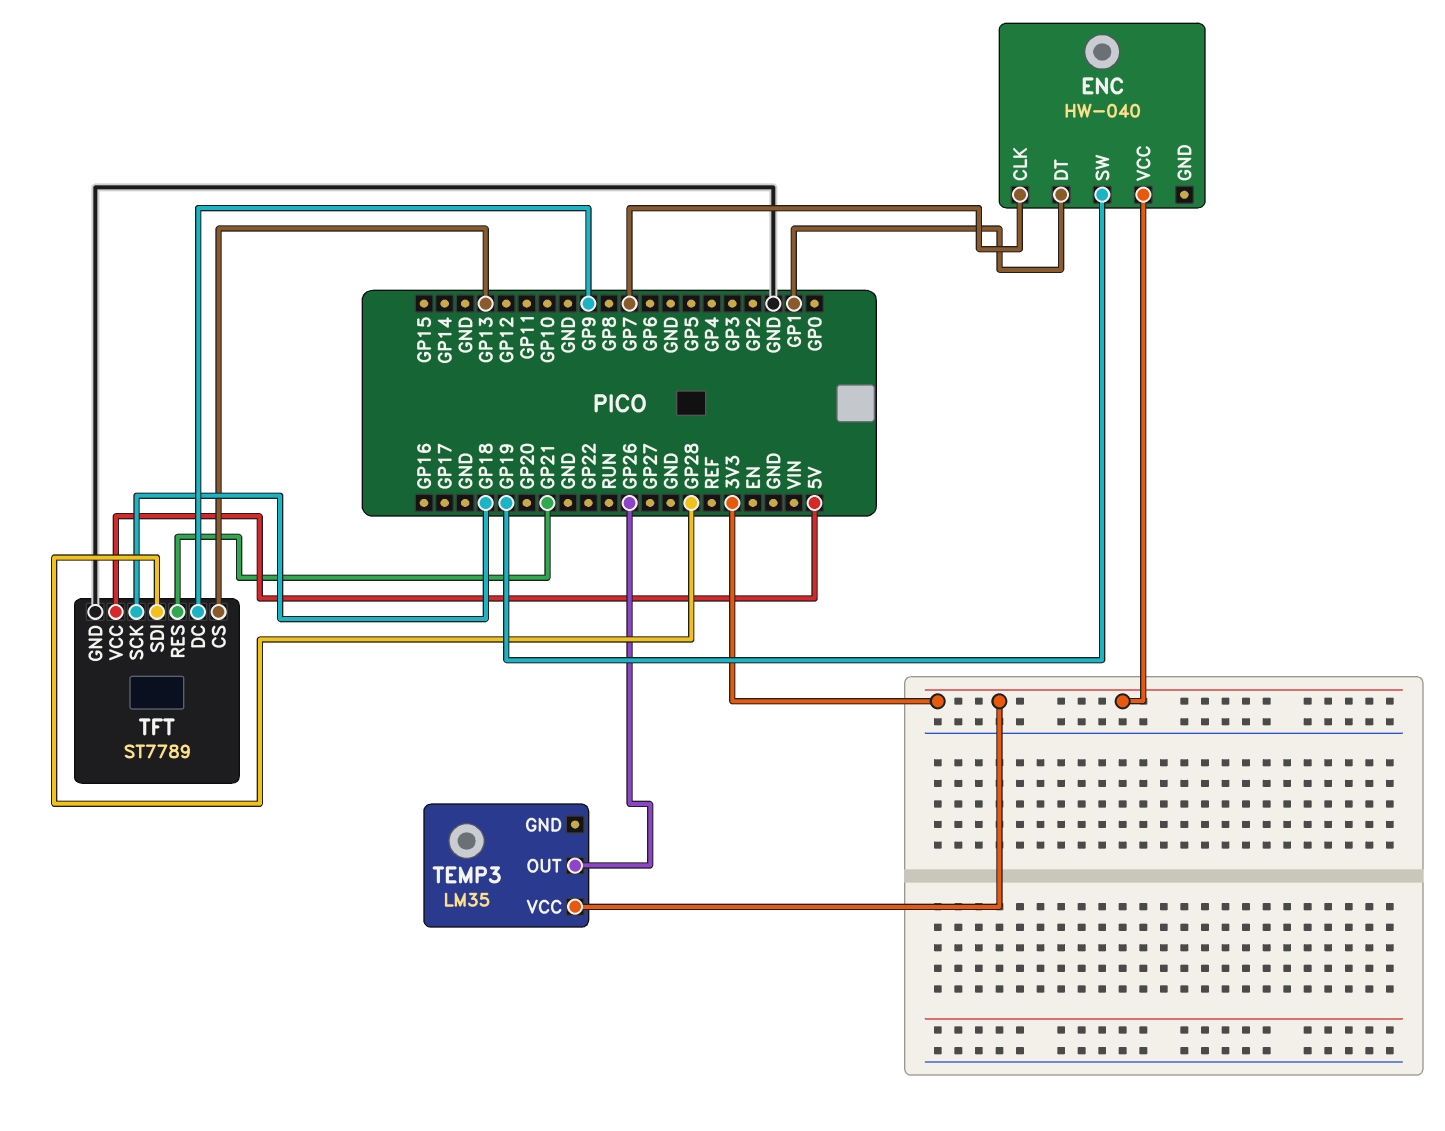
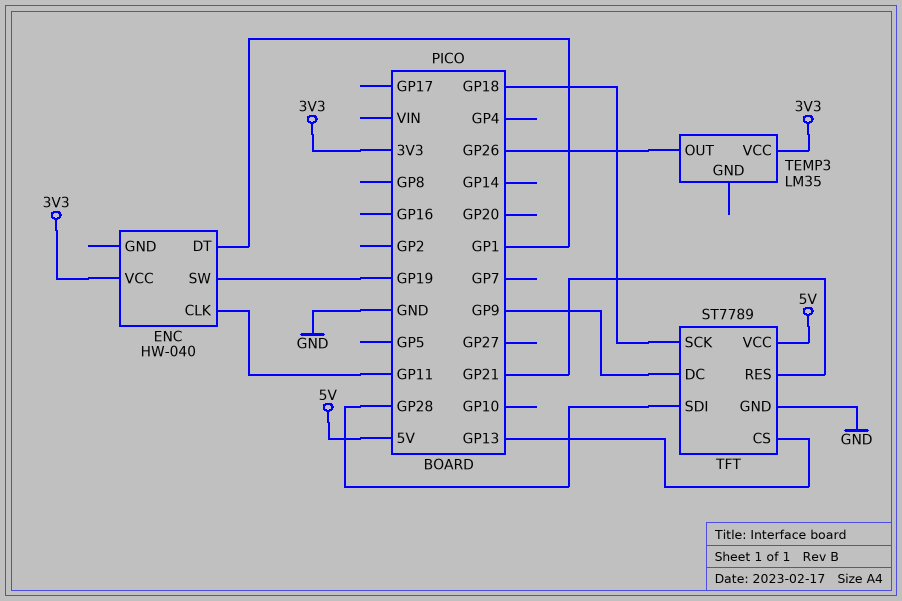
ENC pin CLK: GP7 -> GP11

